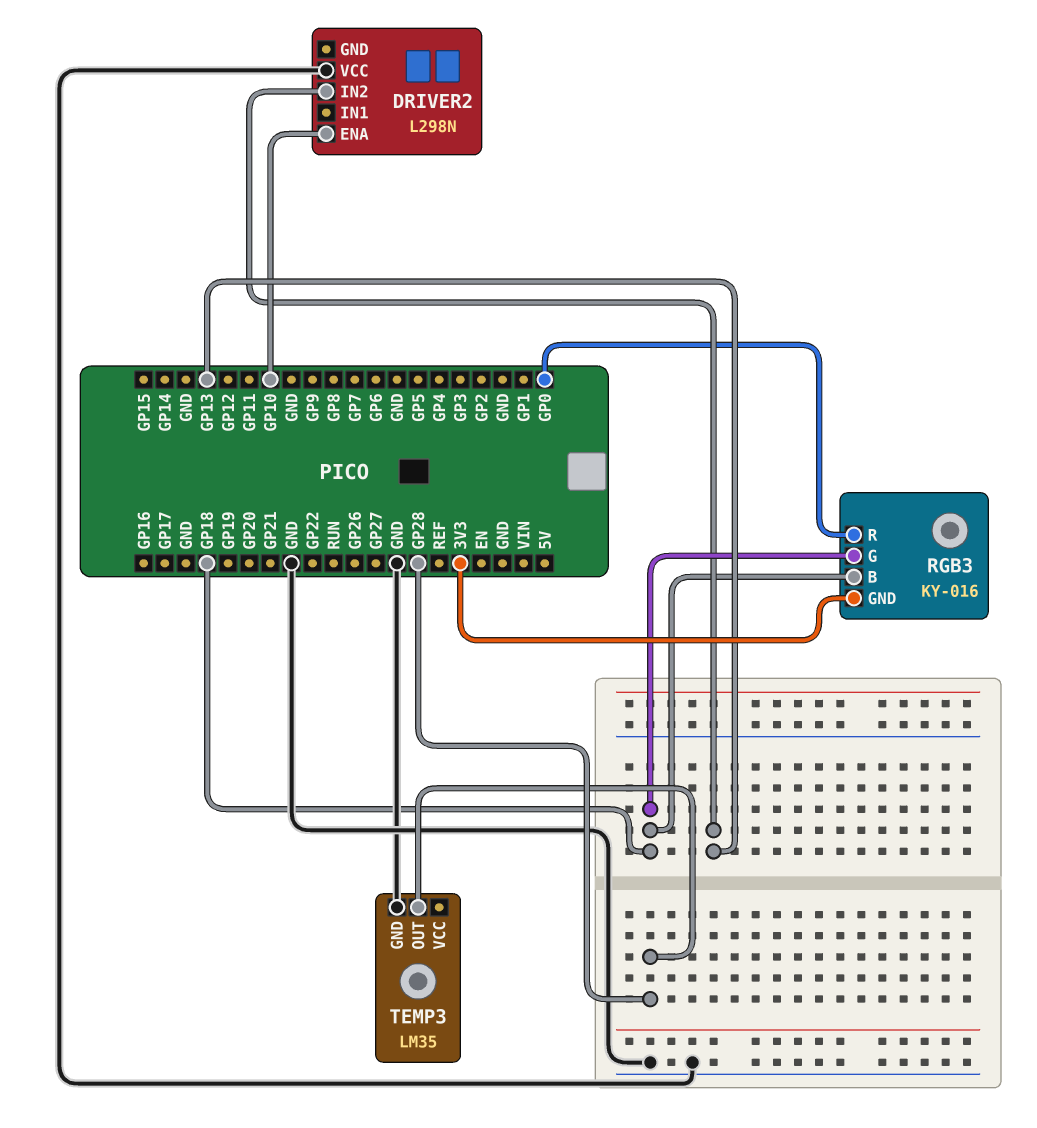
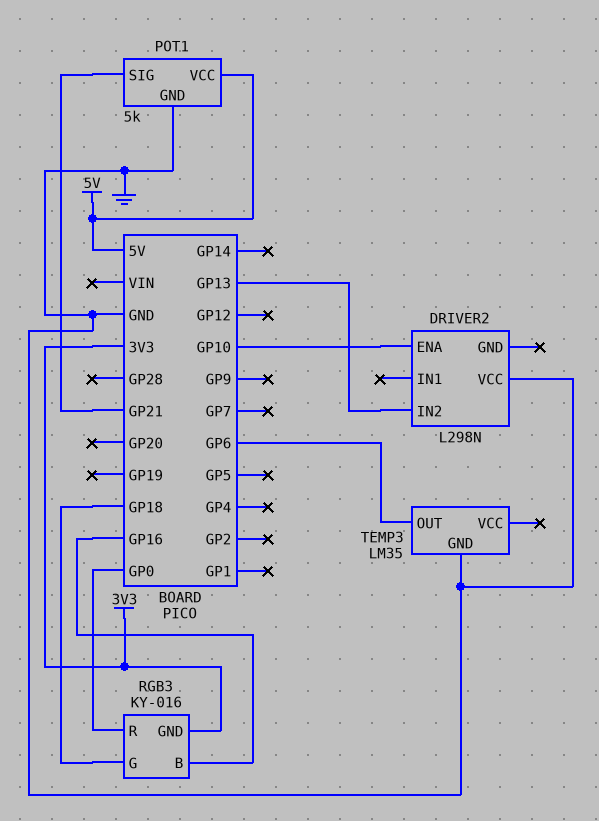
POT1: none -> 5k
POT1 pin GND: none -> GND
POT1 pin SIG: none -> GP21
POT1 pin VCC: none -> 5V
RGB3 pin B: GP18 -> GP16
TEMP3 pin OUT: GP28 -> GP6

